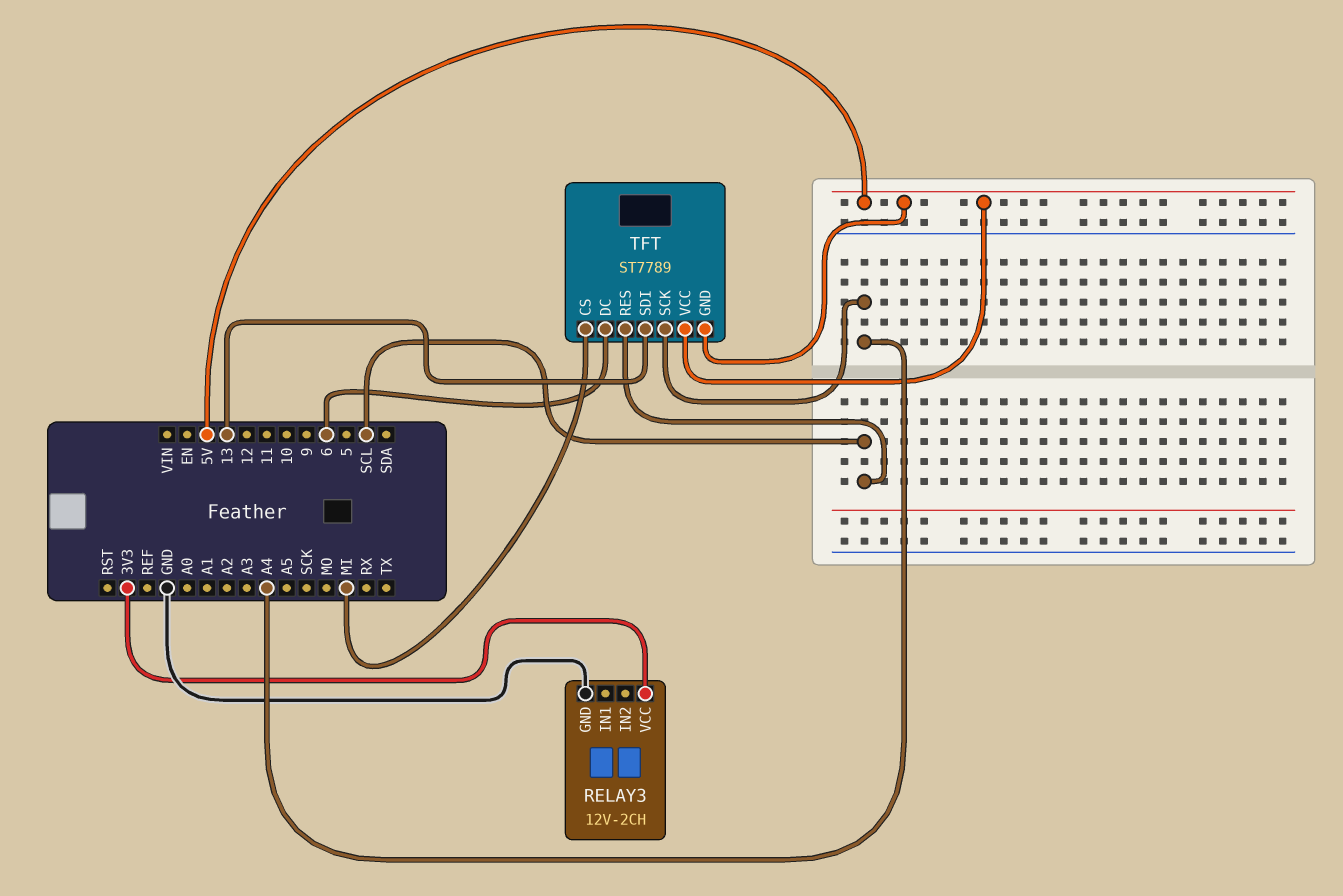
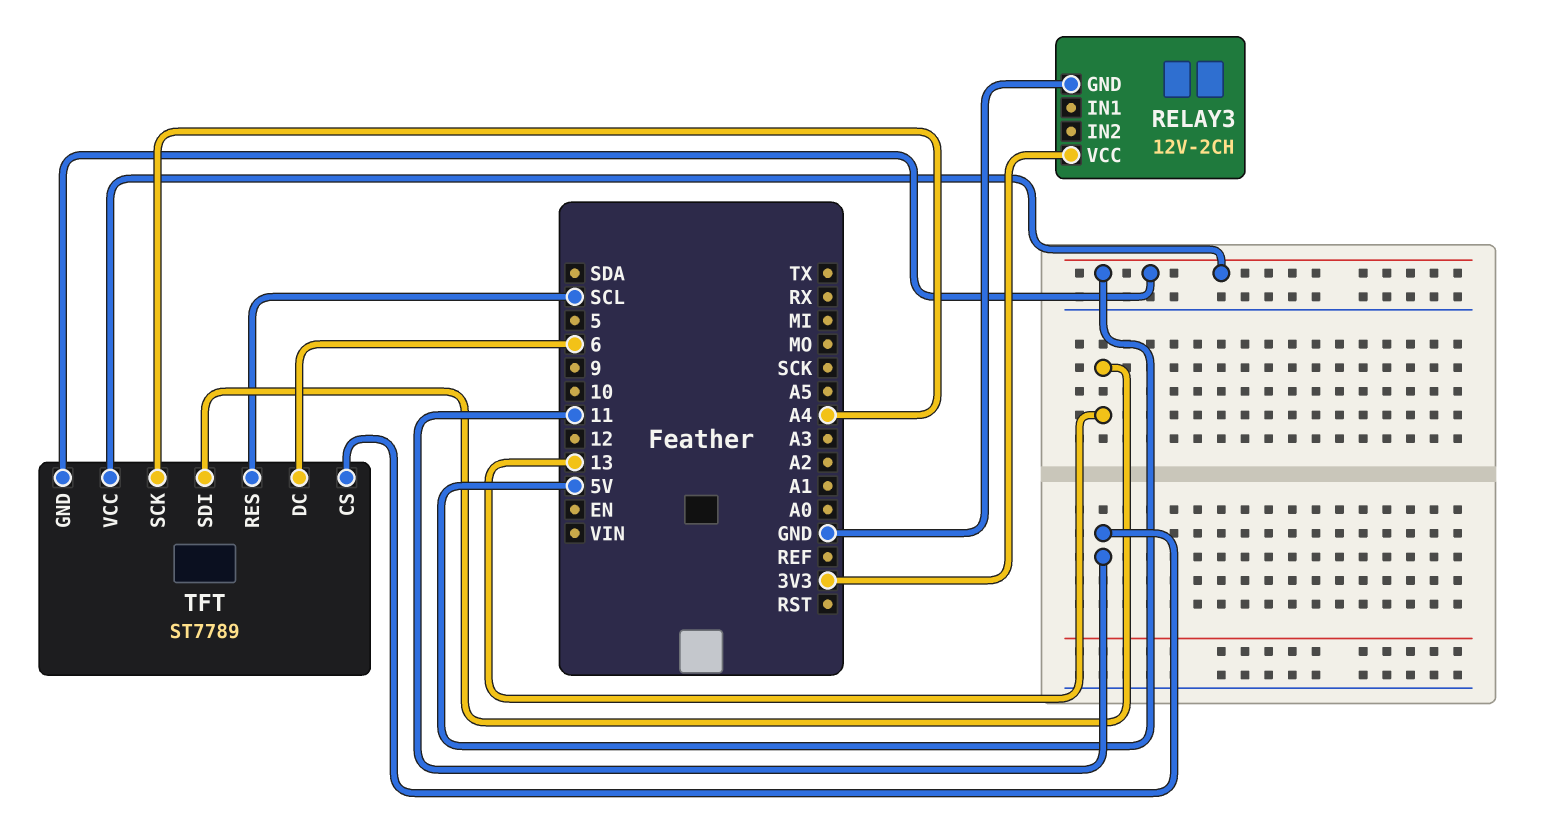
TFT pin CS: MI -> 11

